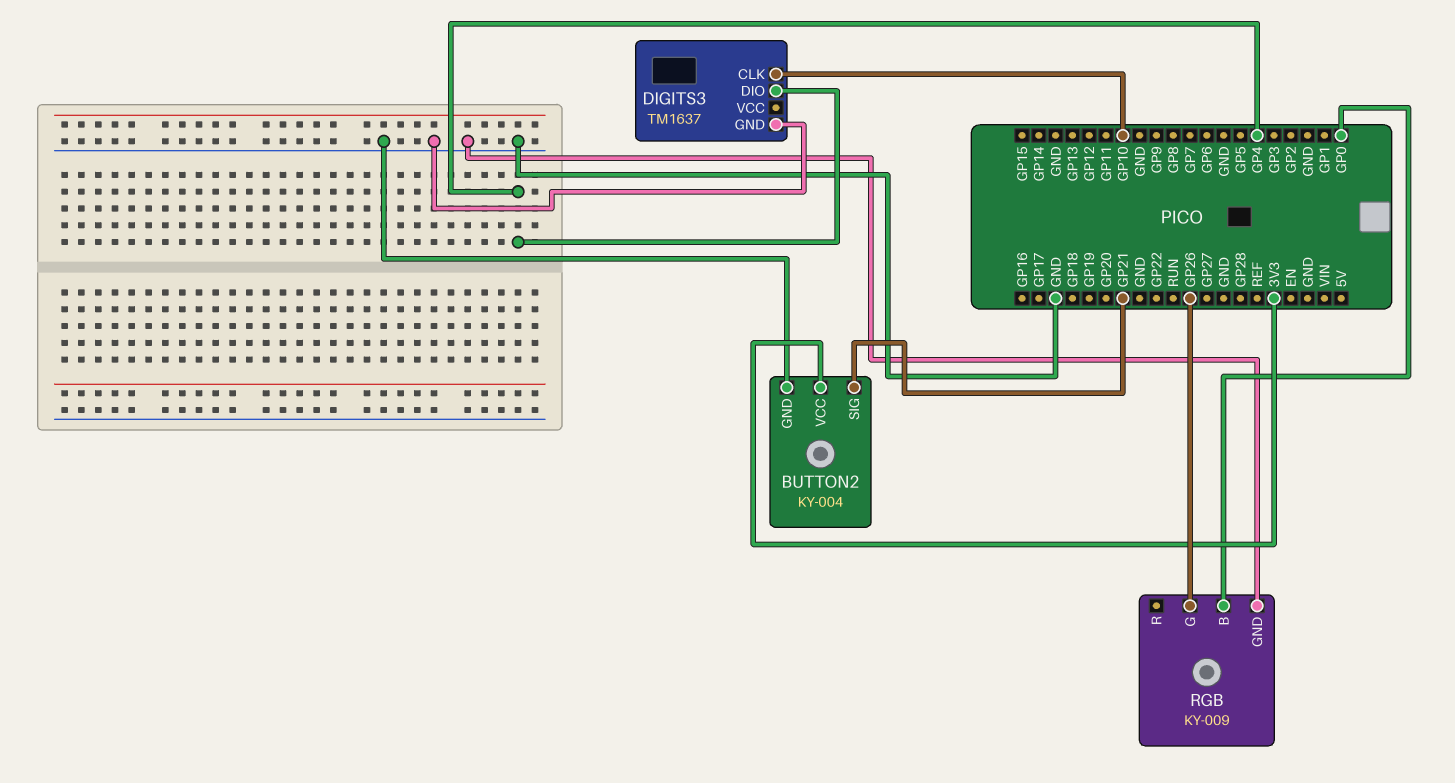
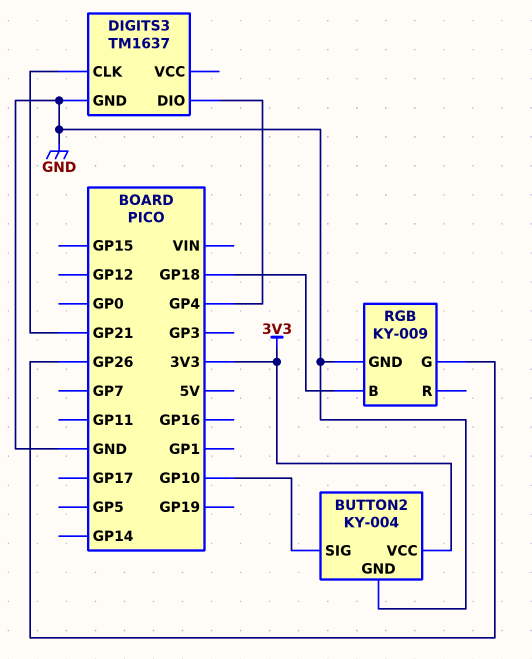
BUTTON2 pin SIG: GP21 -> GP10
DIGITS3 pin CLK: GP10 -> GP21
RGB pin B: GP0 -> GP18

